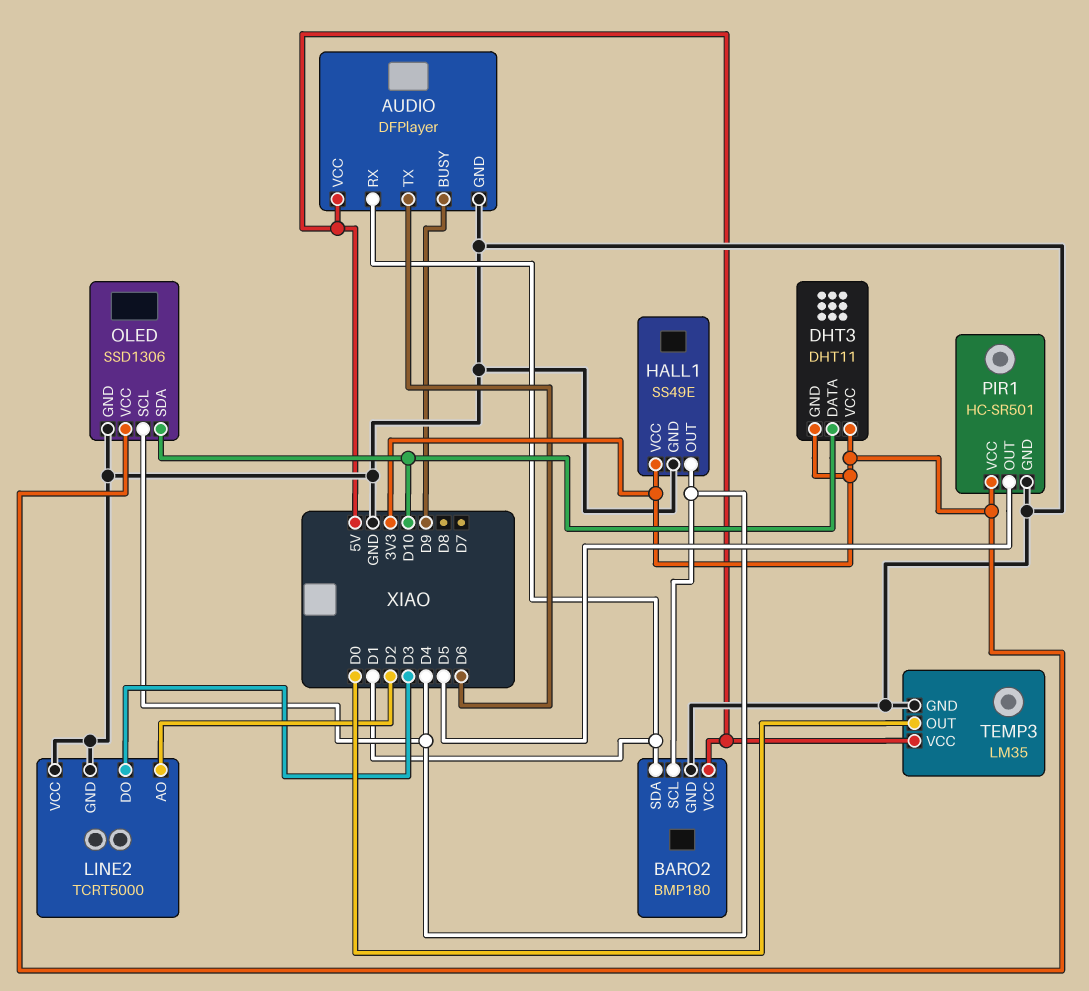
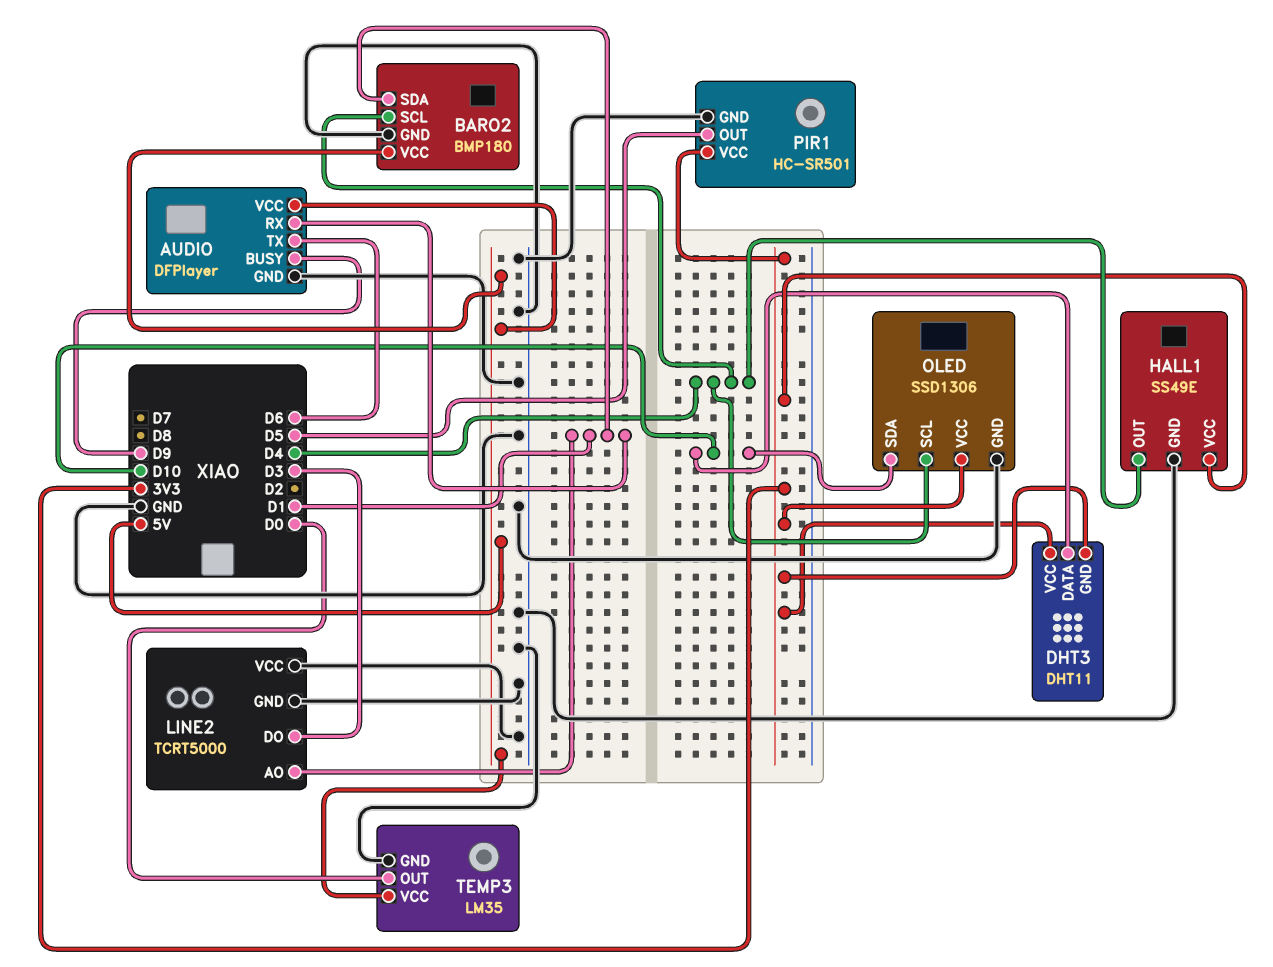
LINE2 pin AO: D2 -> D1

